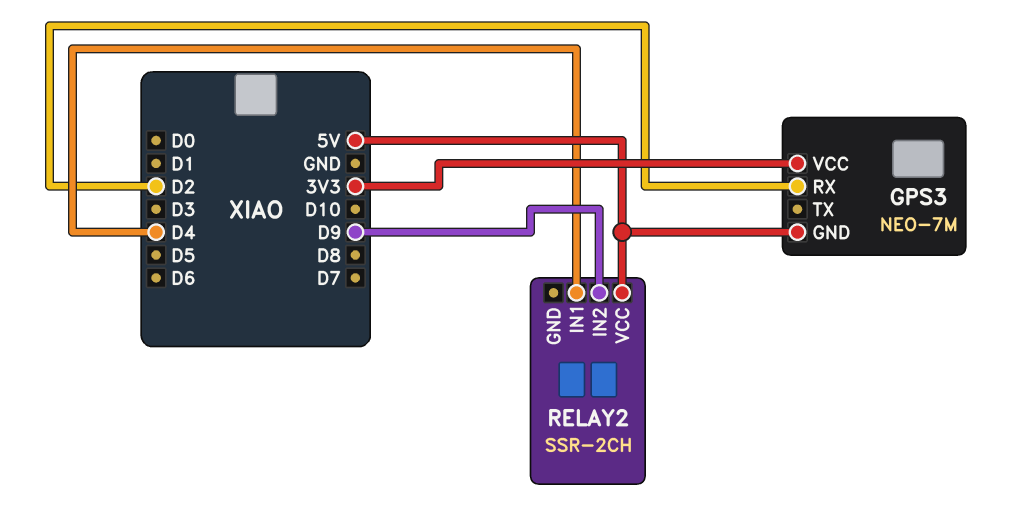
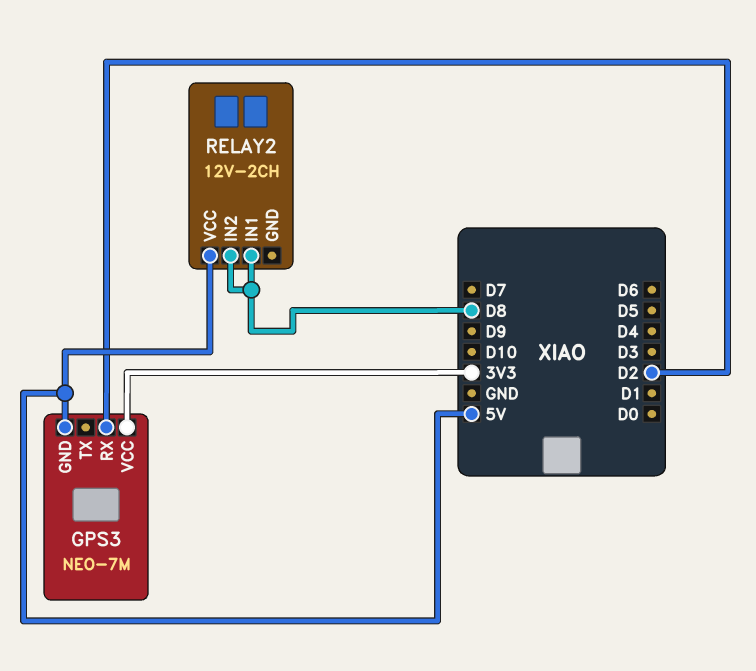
RELAY2: SSR-2CH -> 12V-2CH
RELAY2 pin IN1: D4 -> D8
RELAY2 pin IN2: D9 -> D8

